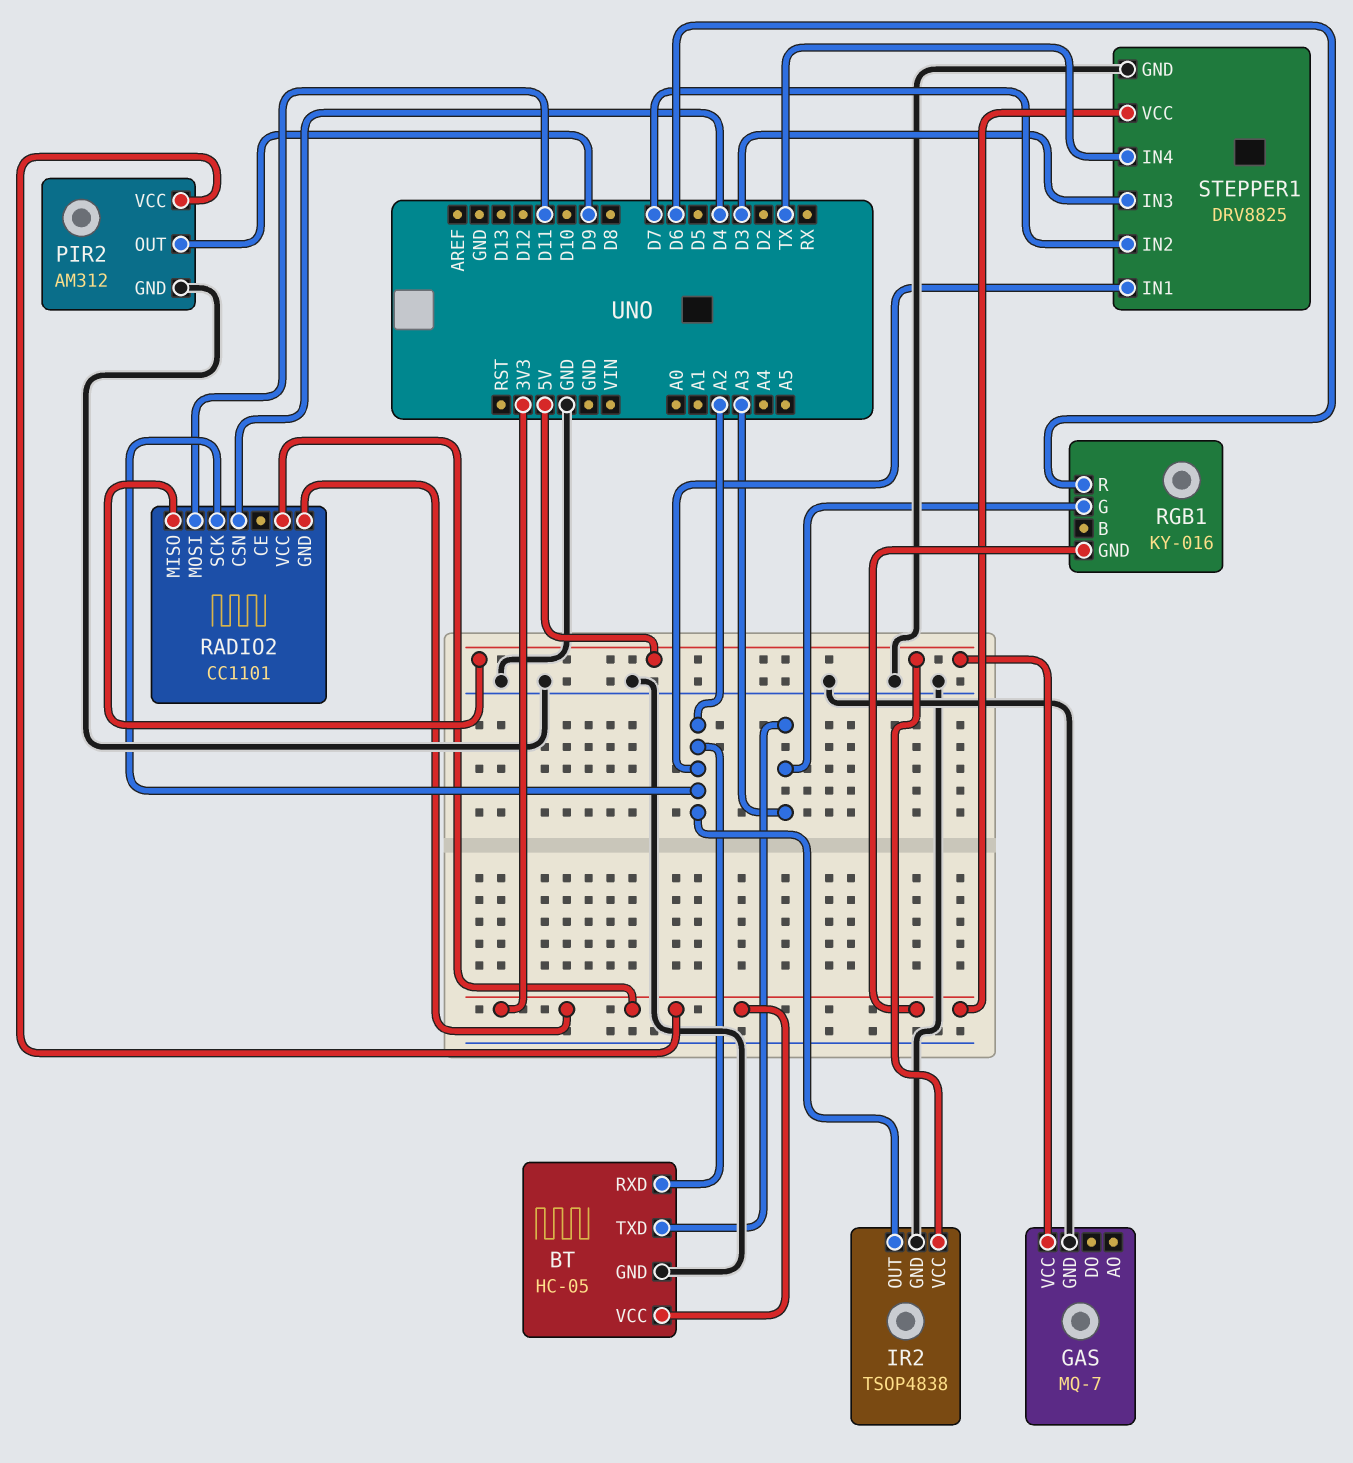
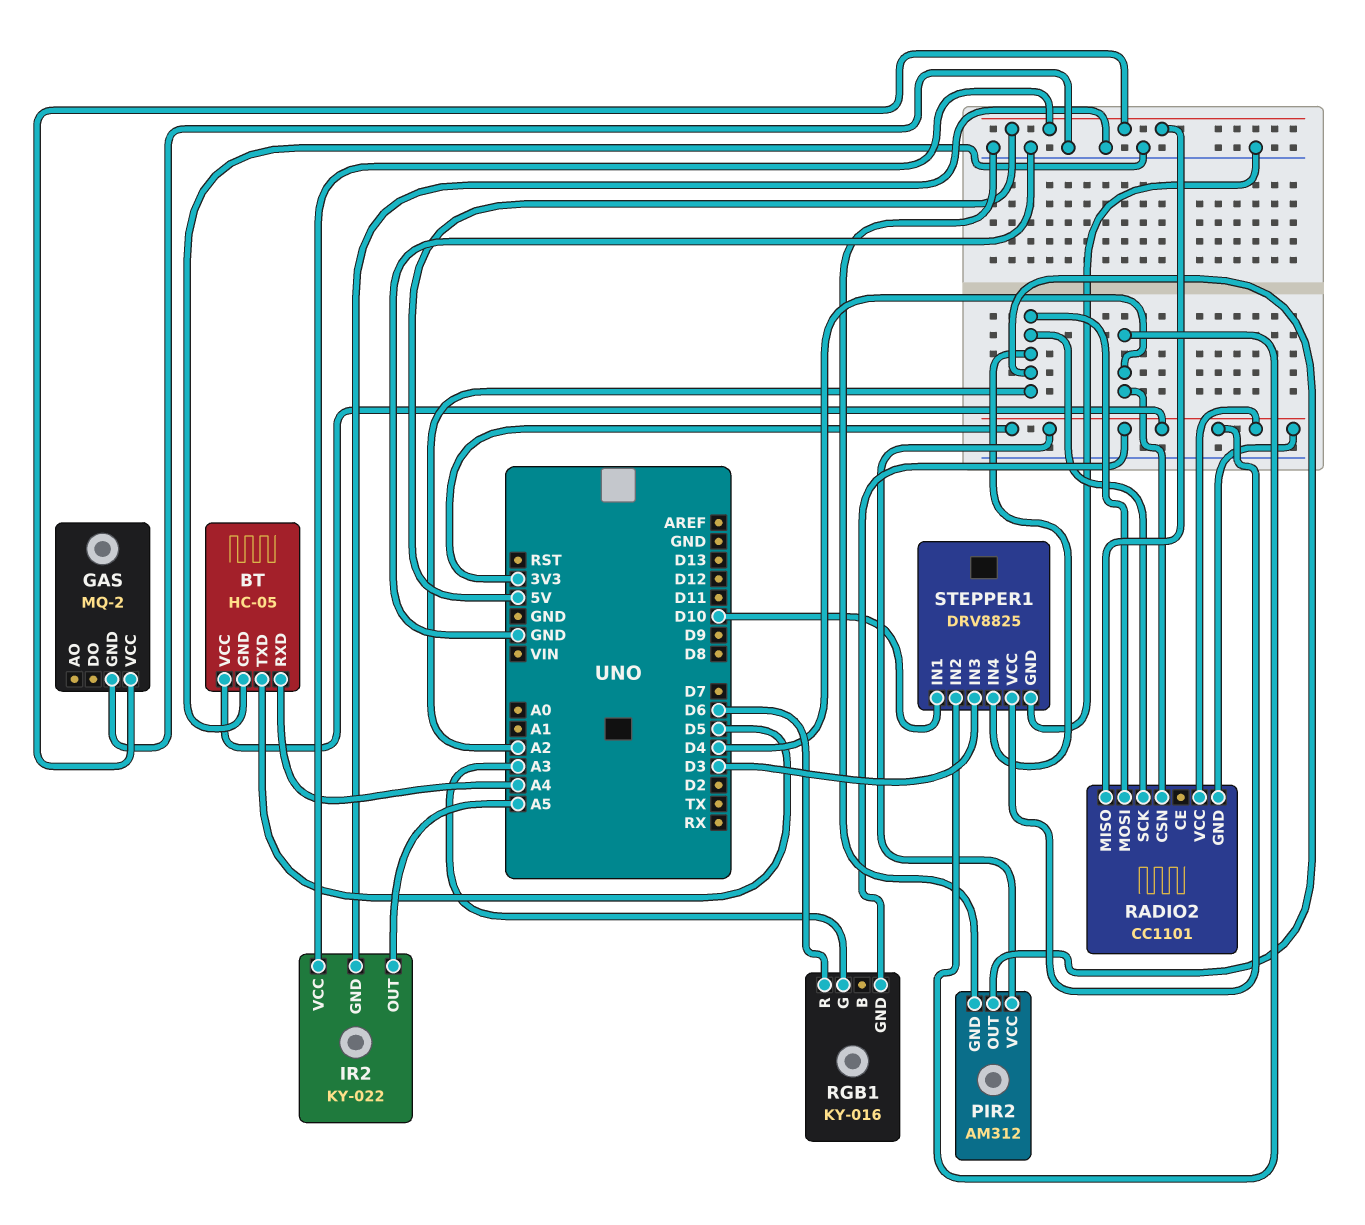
BT pin RXD: A2 -> A4
BT pin TXD: A3 -> D5
GAS: MQ-7 -> MQ-2
IR2: TSOP4838 -> KY-022
IR2 pin OUT: A2 -> A5
PIR2 pin OUT: D9 -> A2
RADIO2 pin MOSI: D11 -> A2
STEPPER1 pin IN1: A2 -> D10
STEPPER1 pin IN2: D7 -> D4
STEPPER1 pin IN4: TX -> A2

